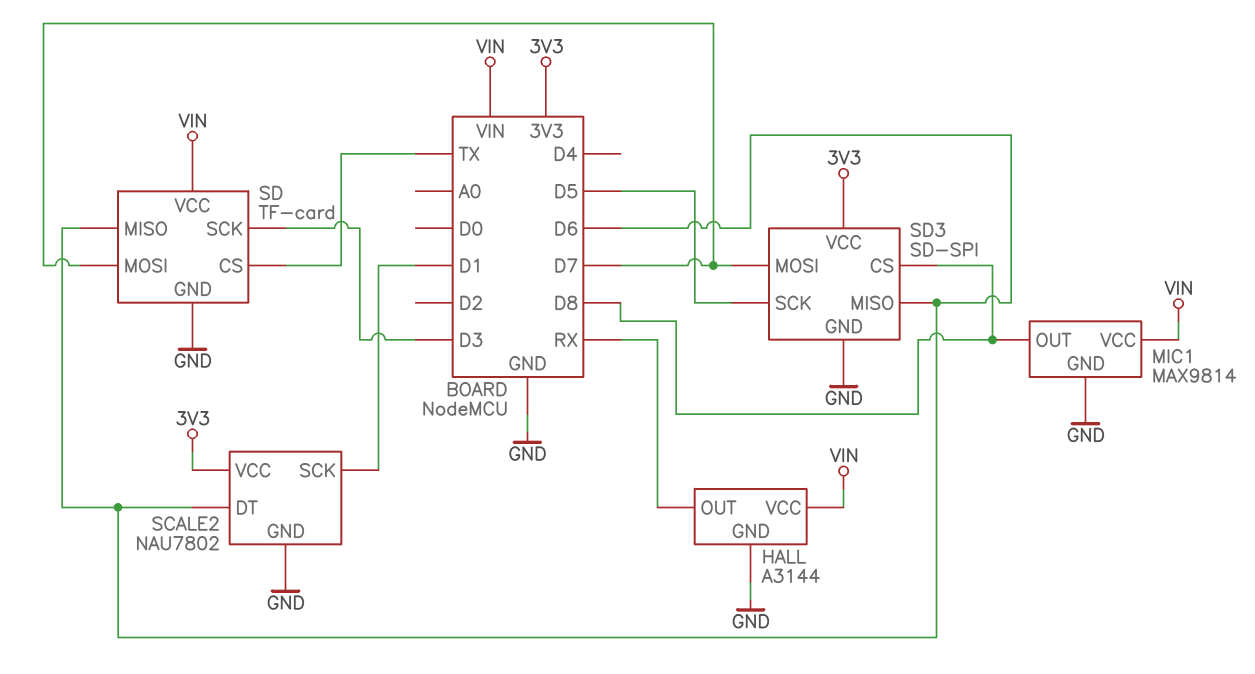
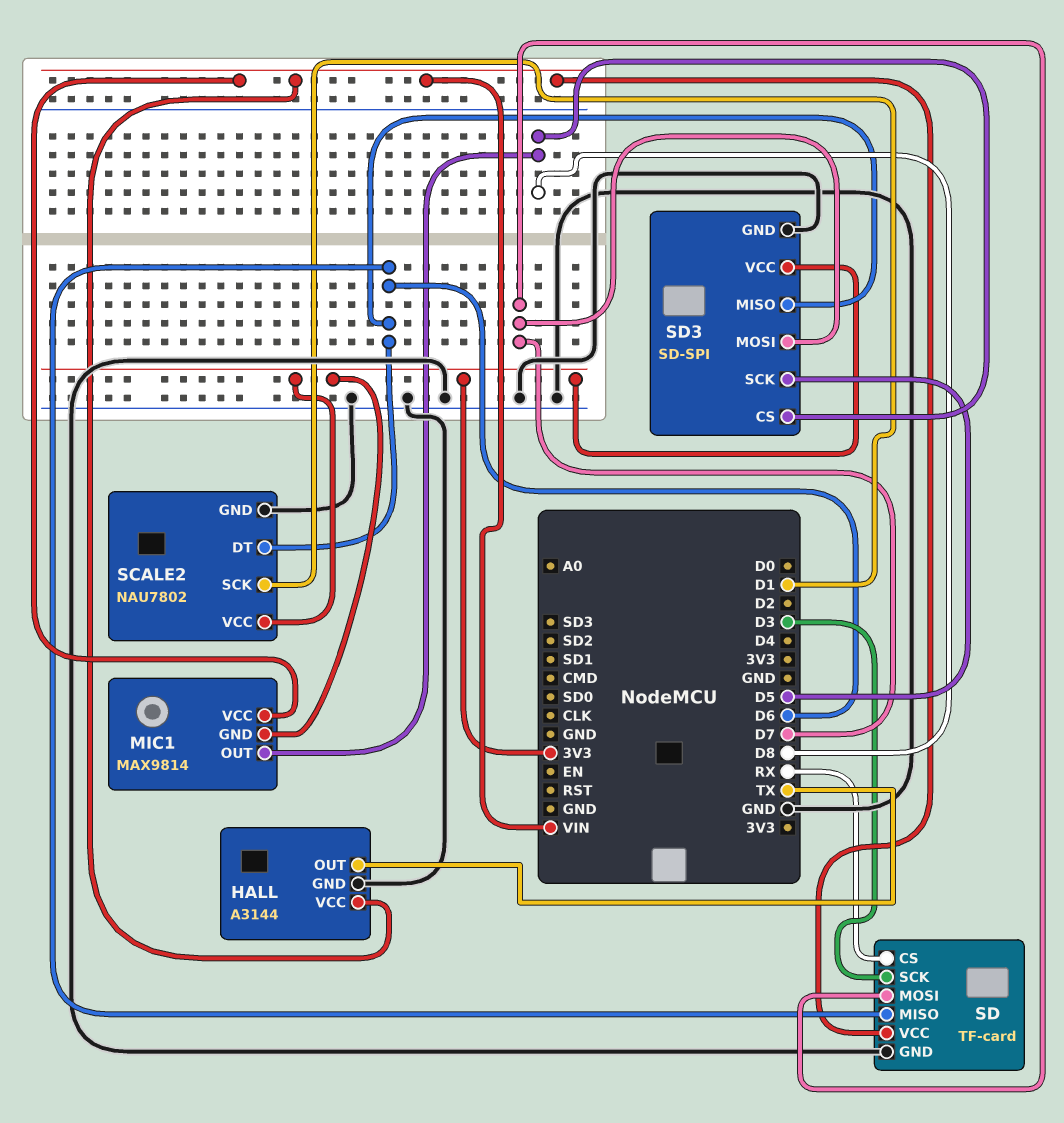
HALL pin OUT: RX -> TX
MIC1 pin GND: GND -> 3V3
SD pin CS: TX -> RX

